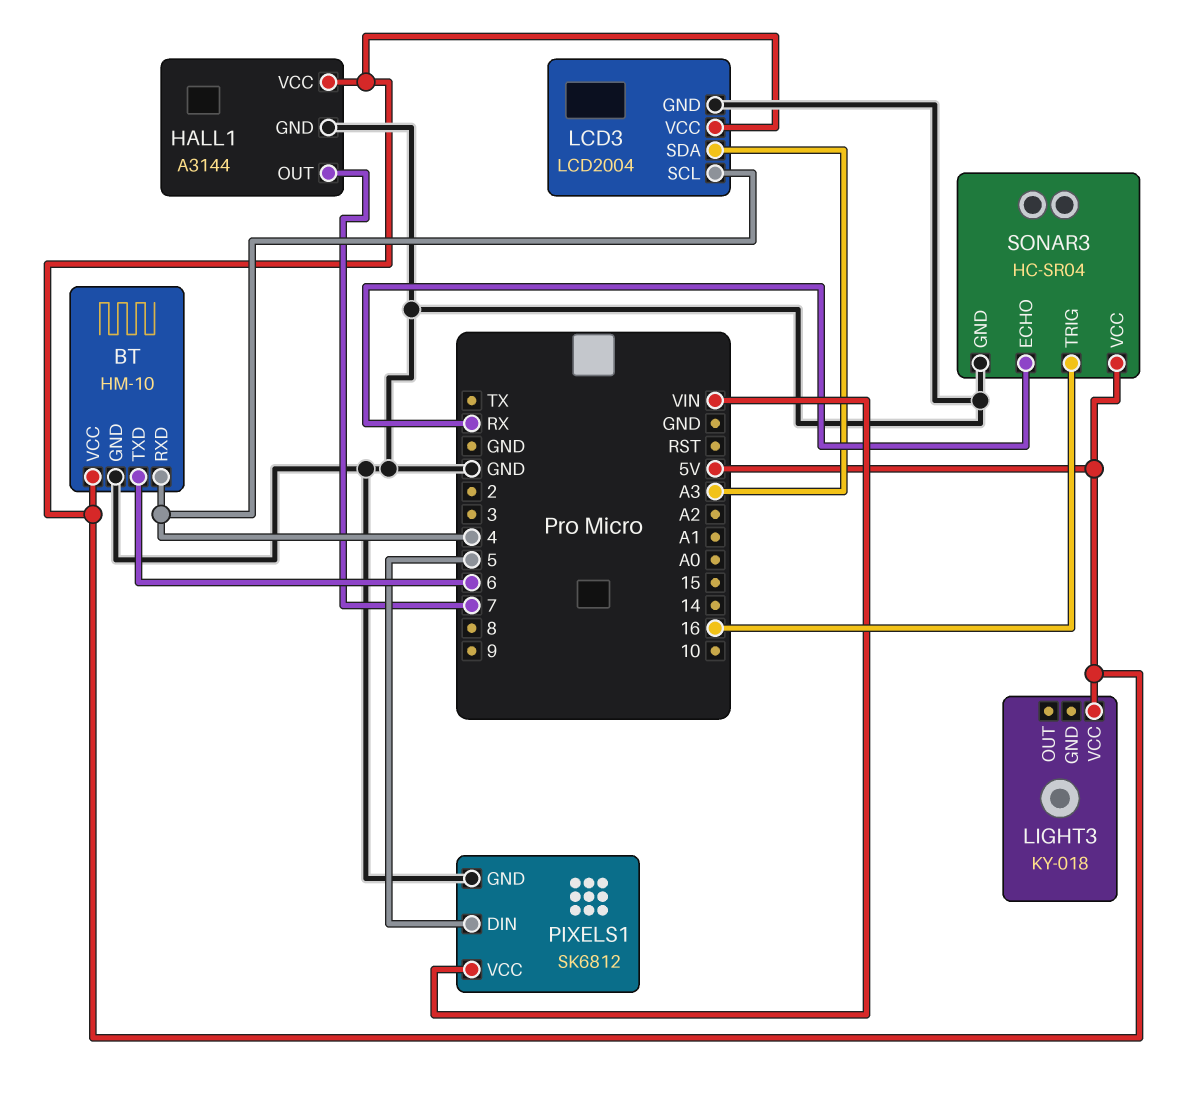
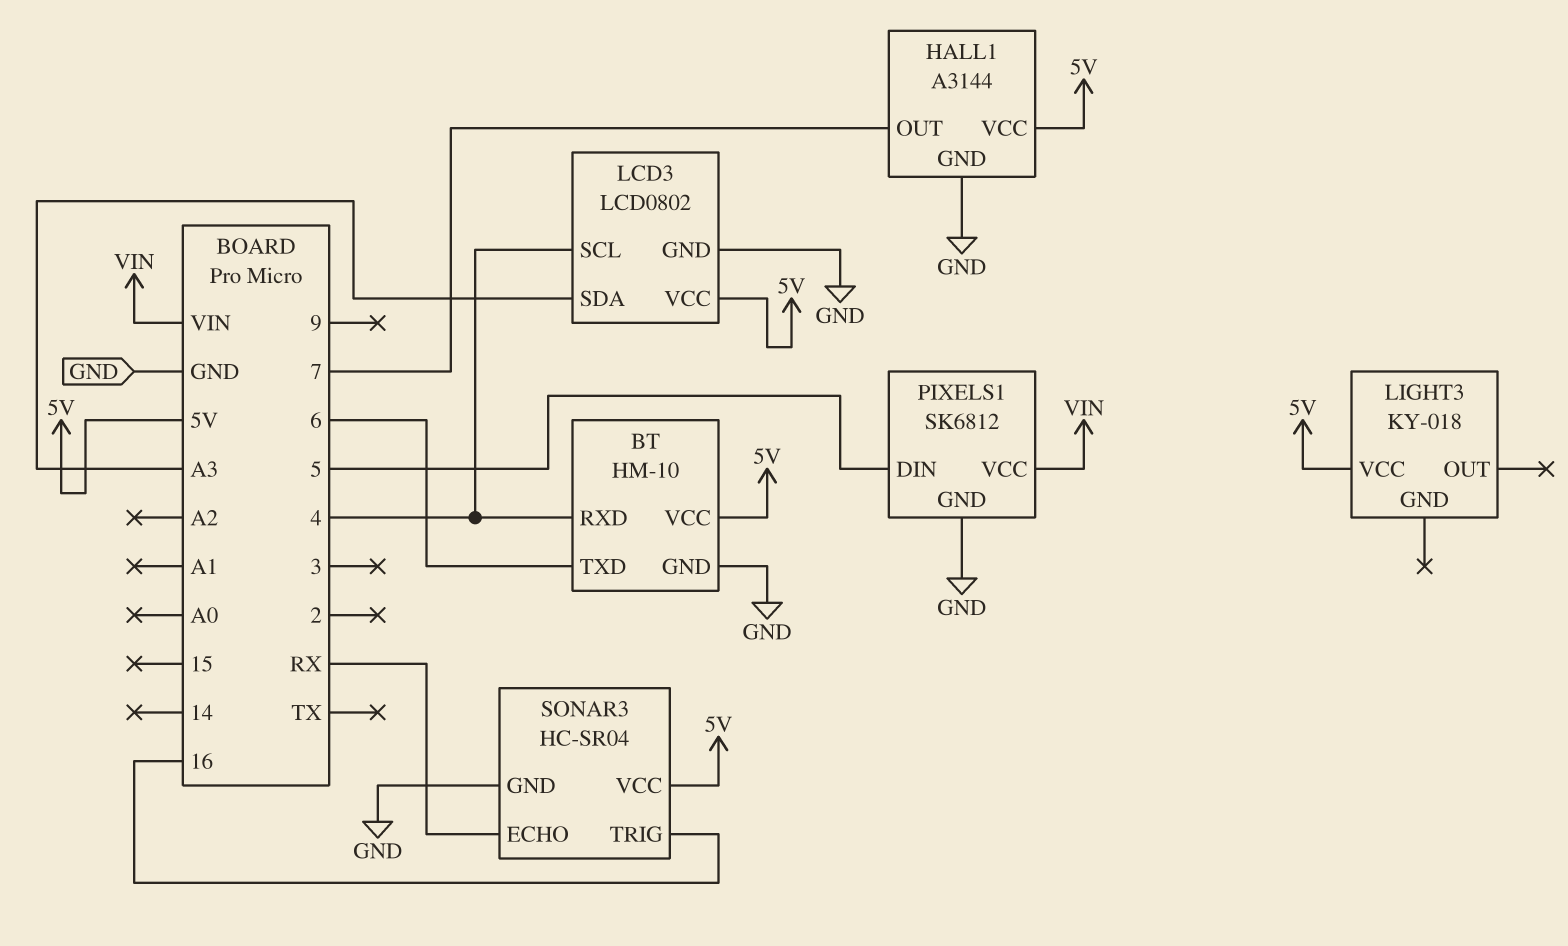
LCD3: LCD2004 -> LCD0802

